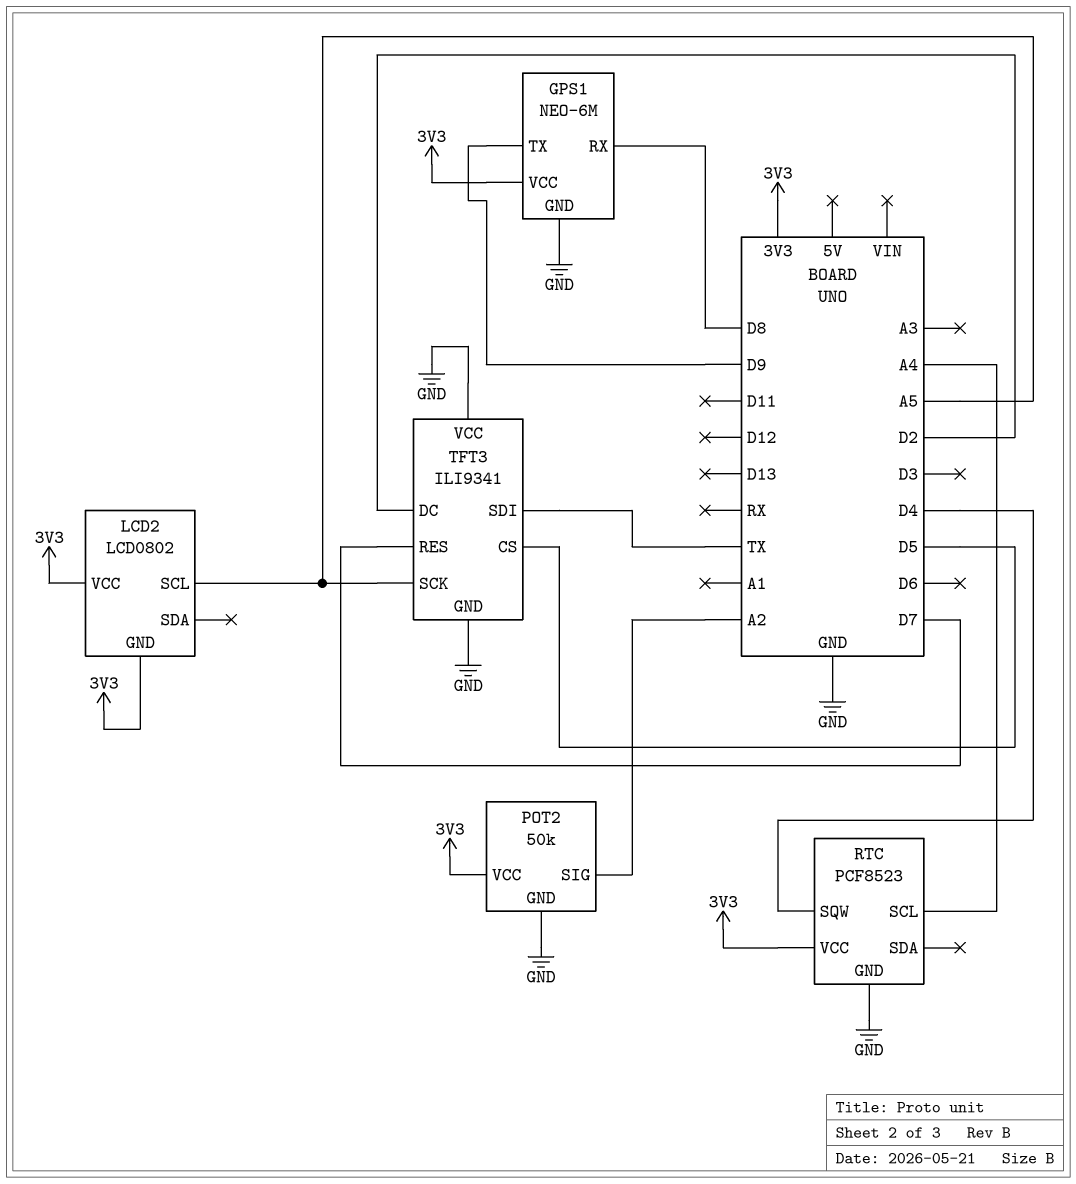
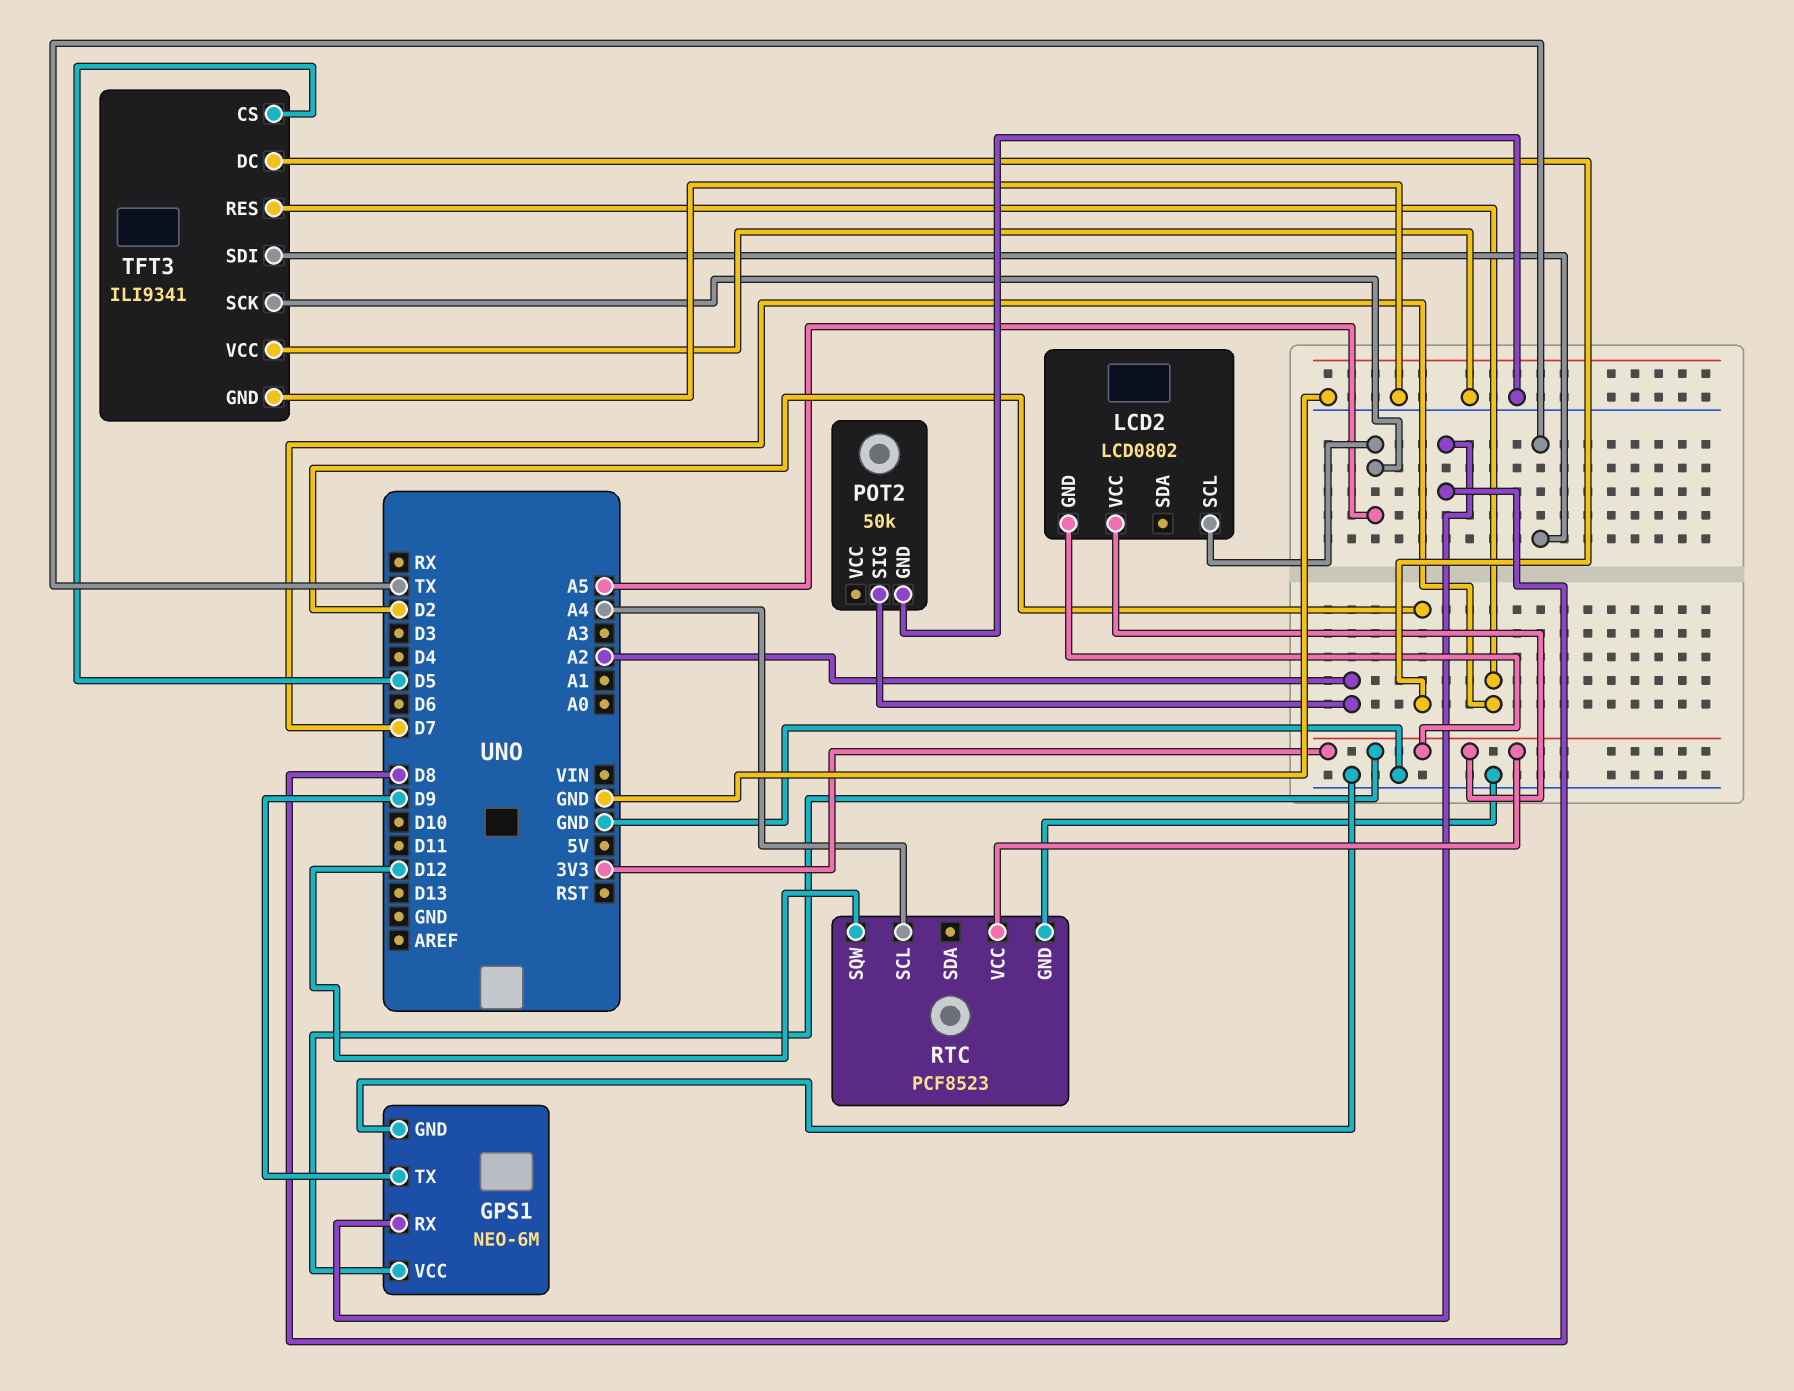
POT2 pin VCC: 3V3 -> none
RTC pin SQW: D4 -> D12

